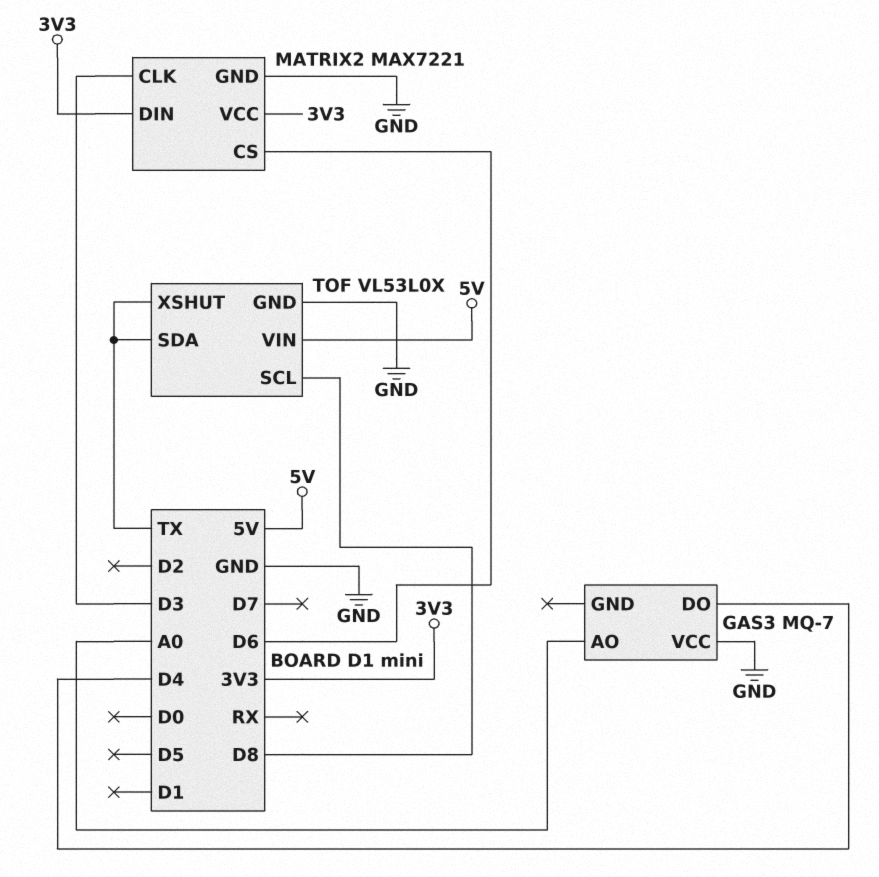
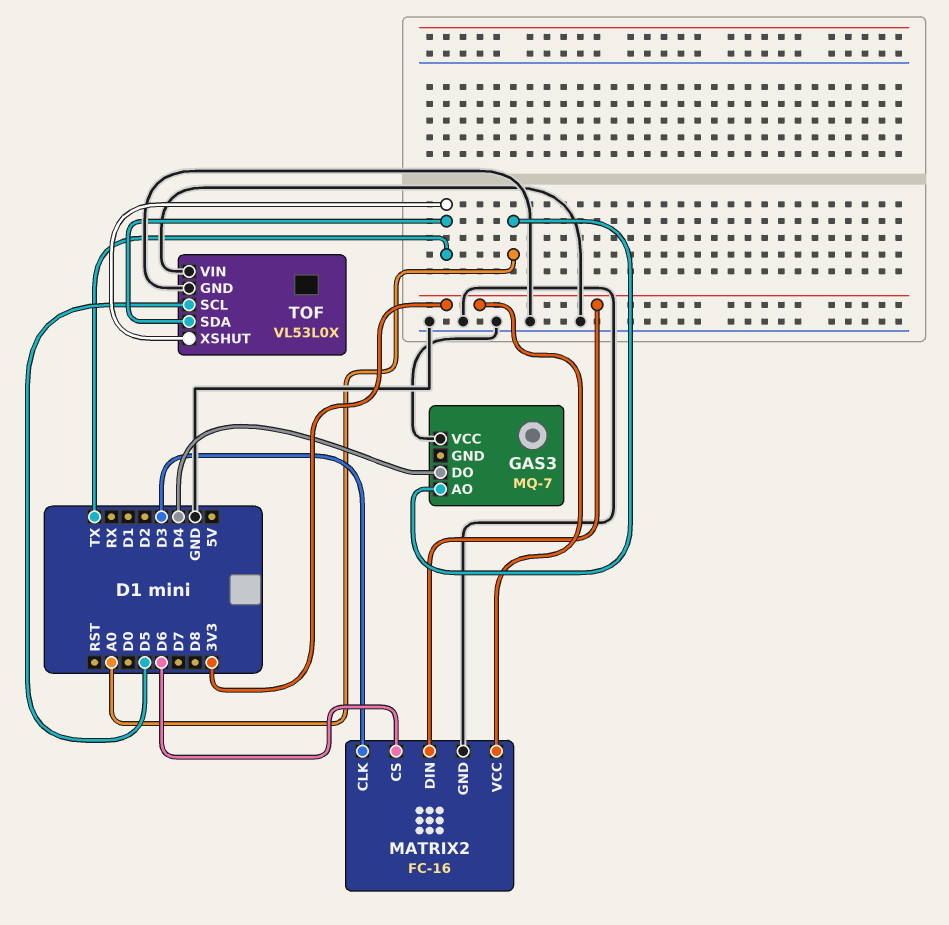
MATRIX2: MAX7221 -> FC-16
TOF pin SCL: D8 -> D5
TOF pin VIN: 5V -> GND

